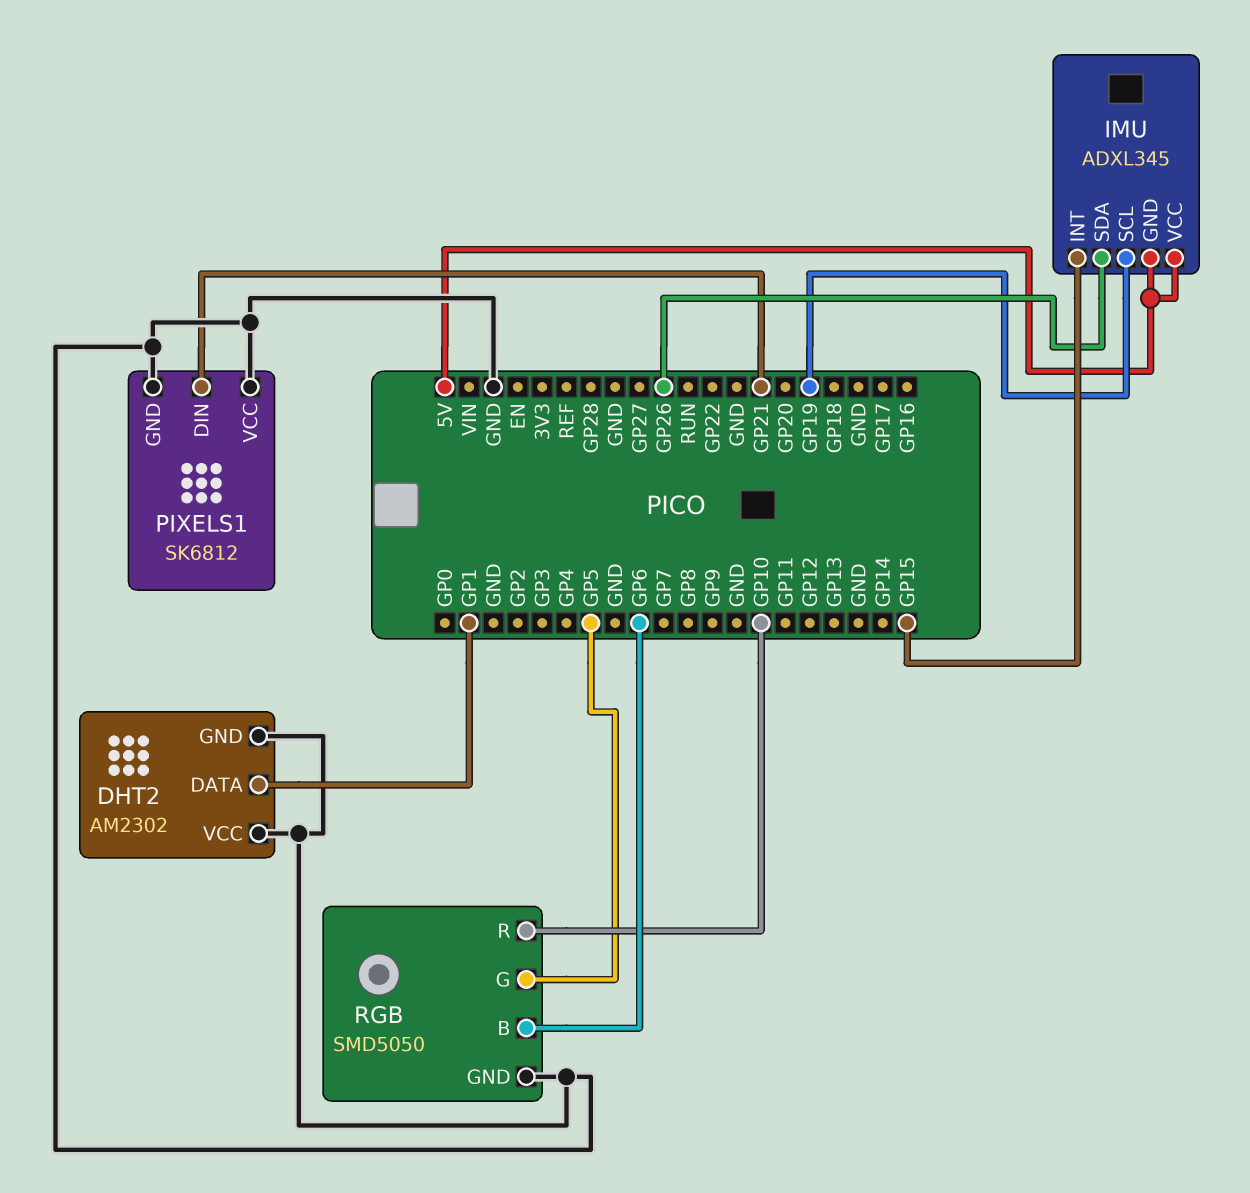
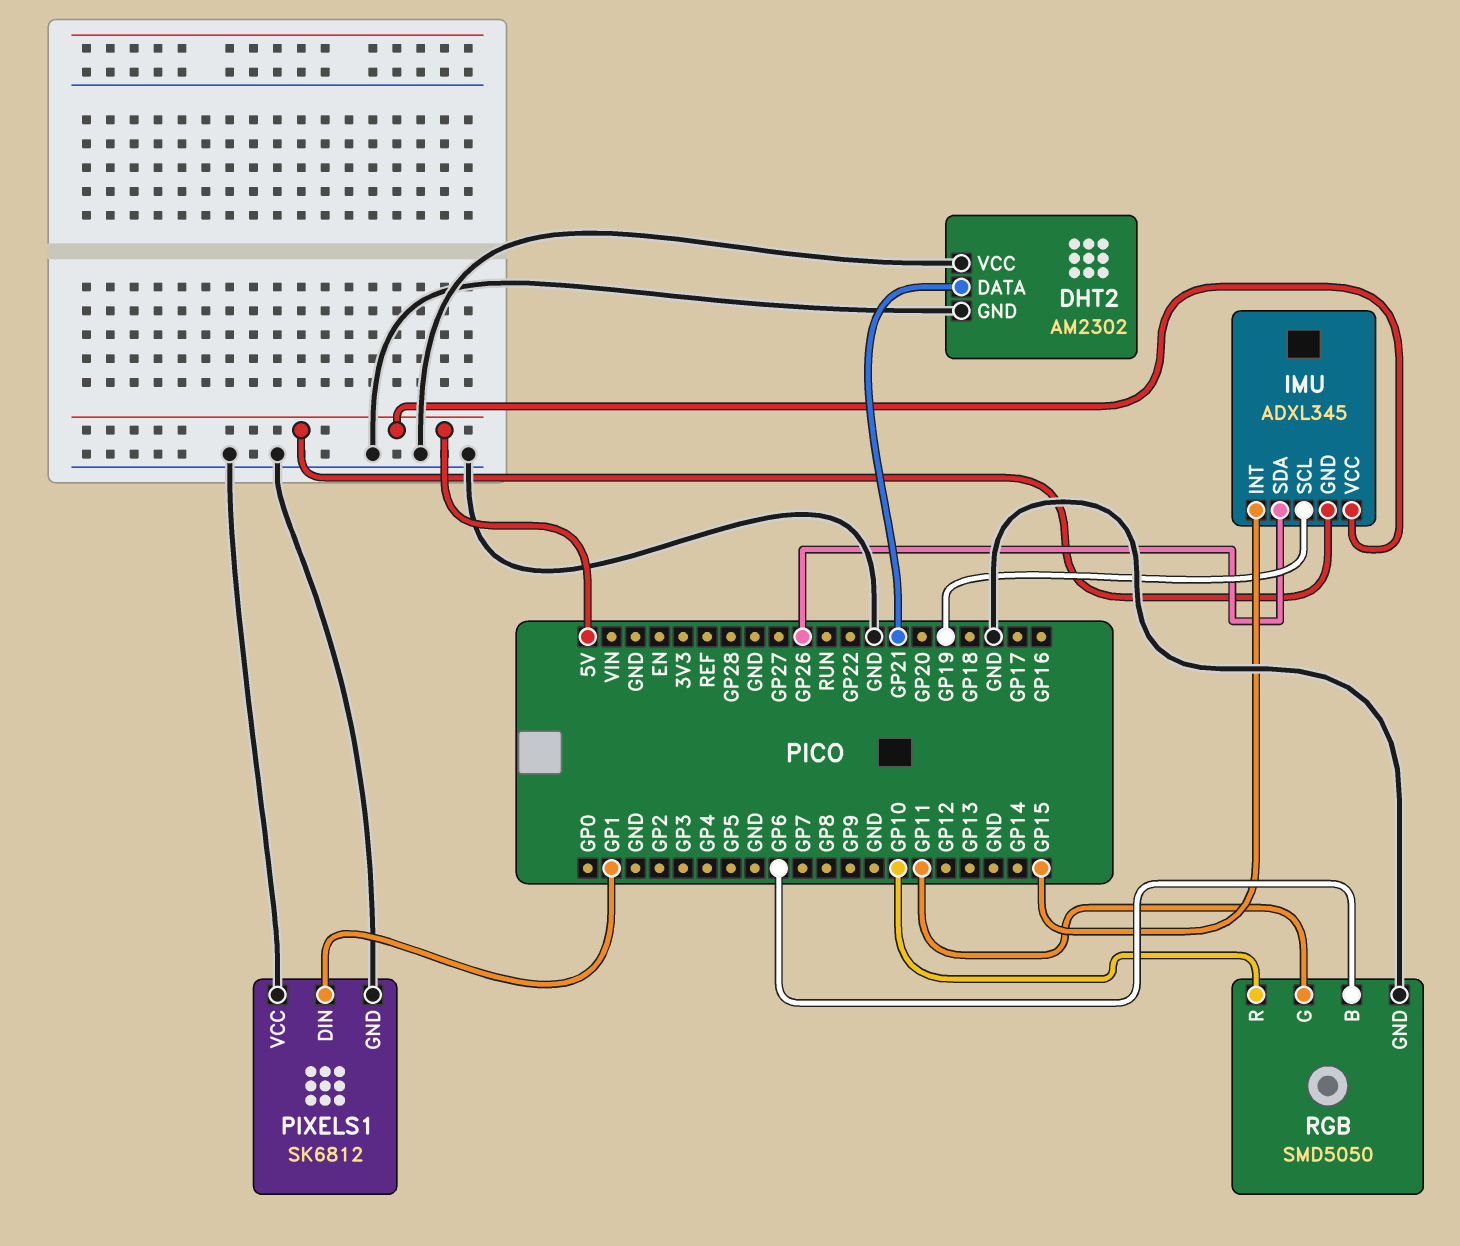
DHT2 pin DATA: GP1 -> GP21
PIXELS1 pin DIN: GP21 -> GP1
RGB pin G: GP5 -> GP11

